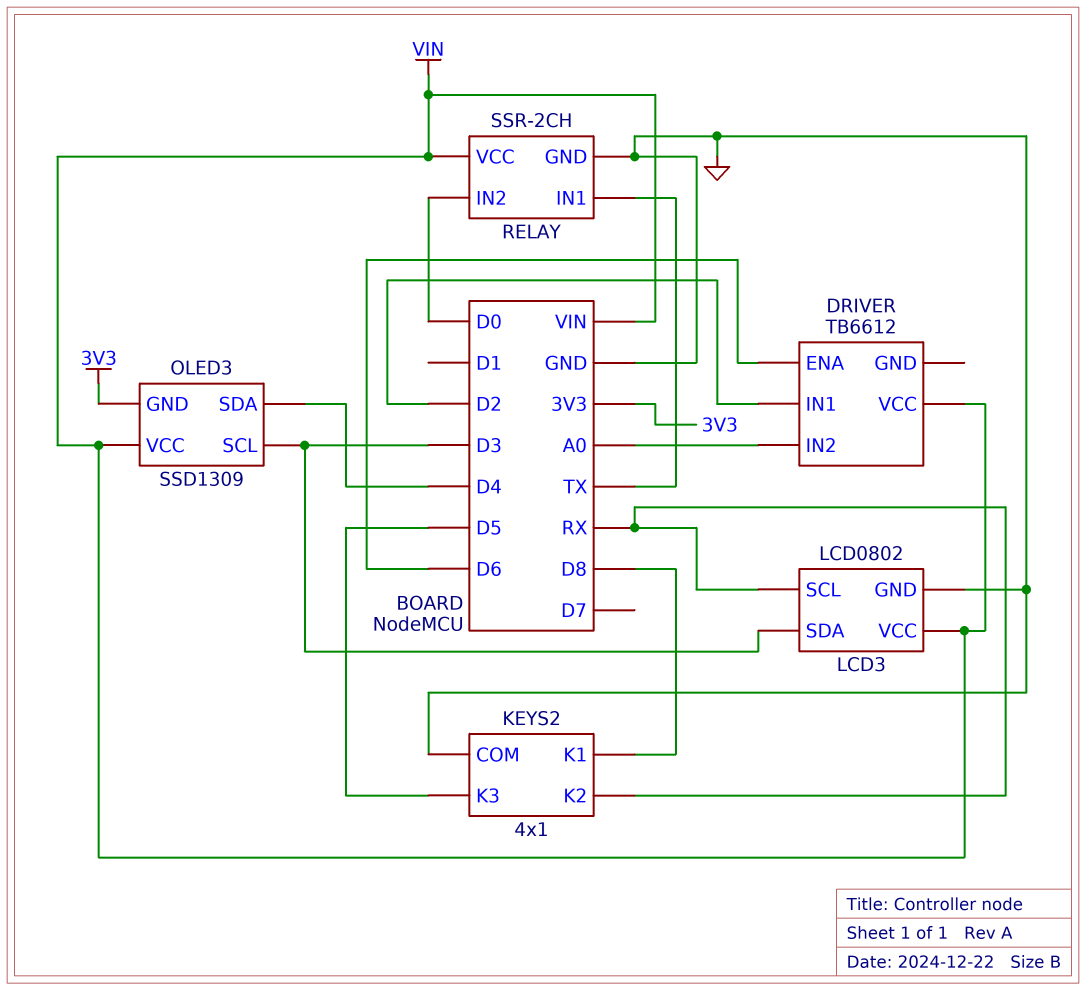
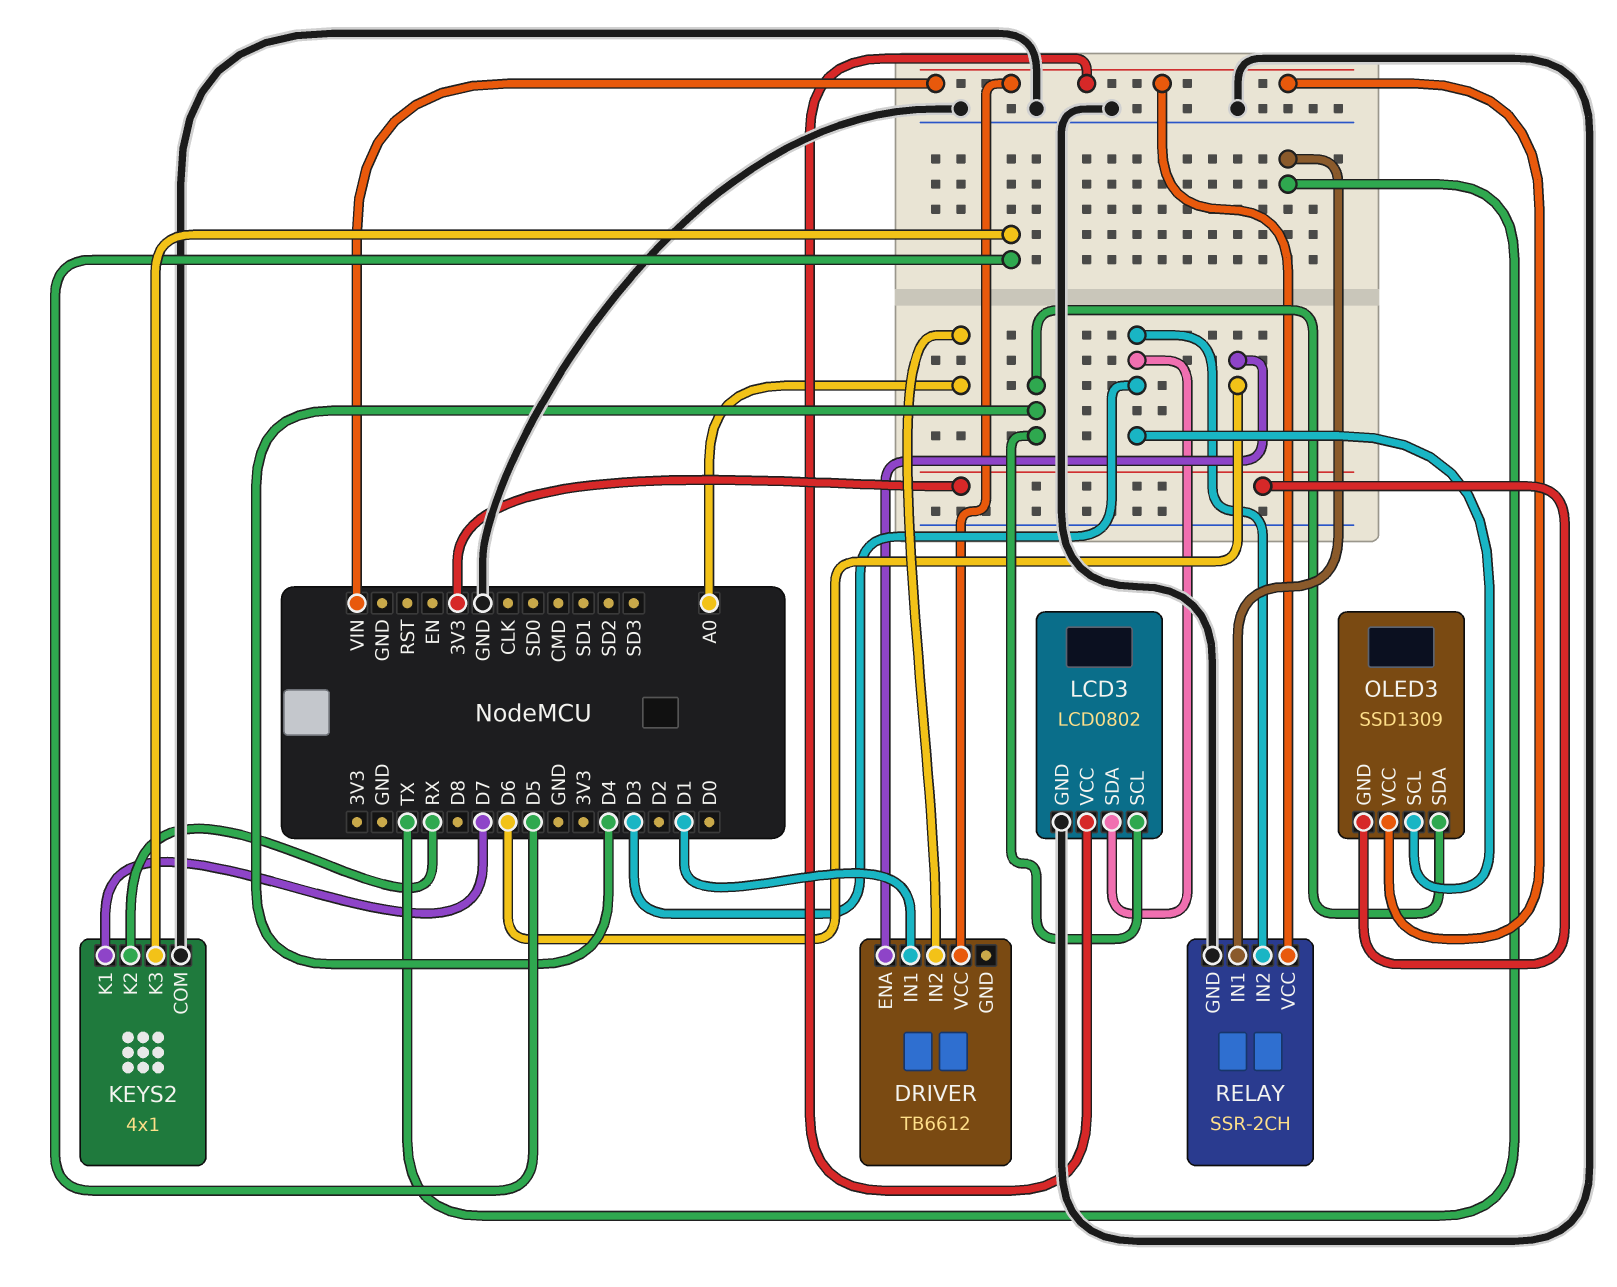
DRIVER pin IN1: D2 -> D1
KEYS2 pin K1: D8 -> D7
LCD3 pin SCL: RX -> D4
RELAY pin IN2: D0 -> D3

